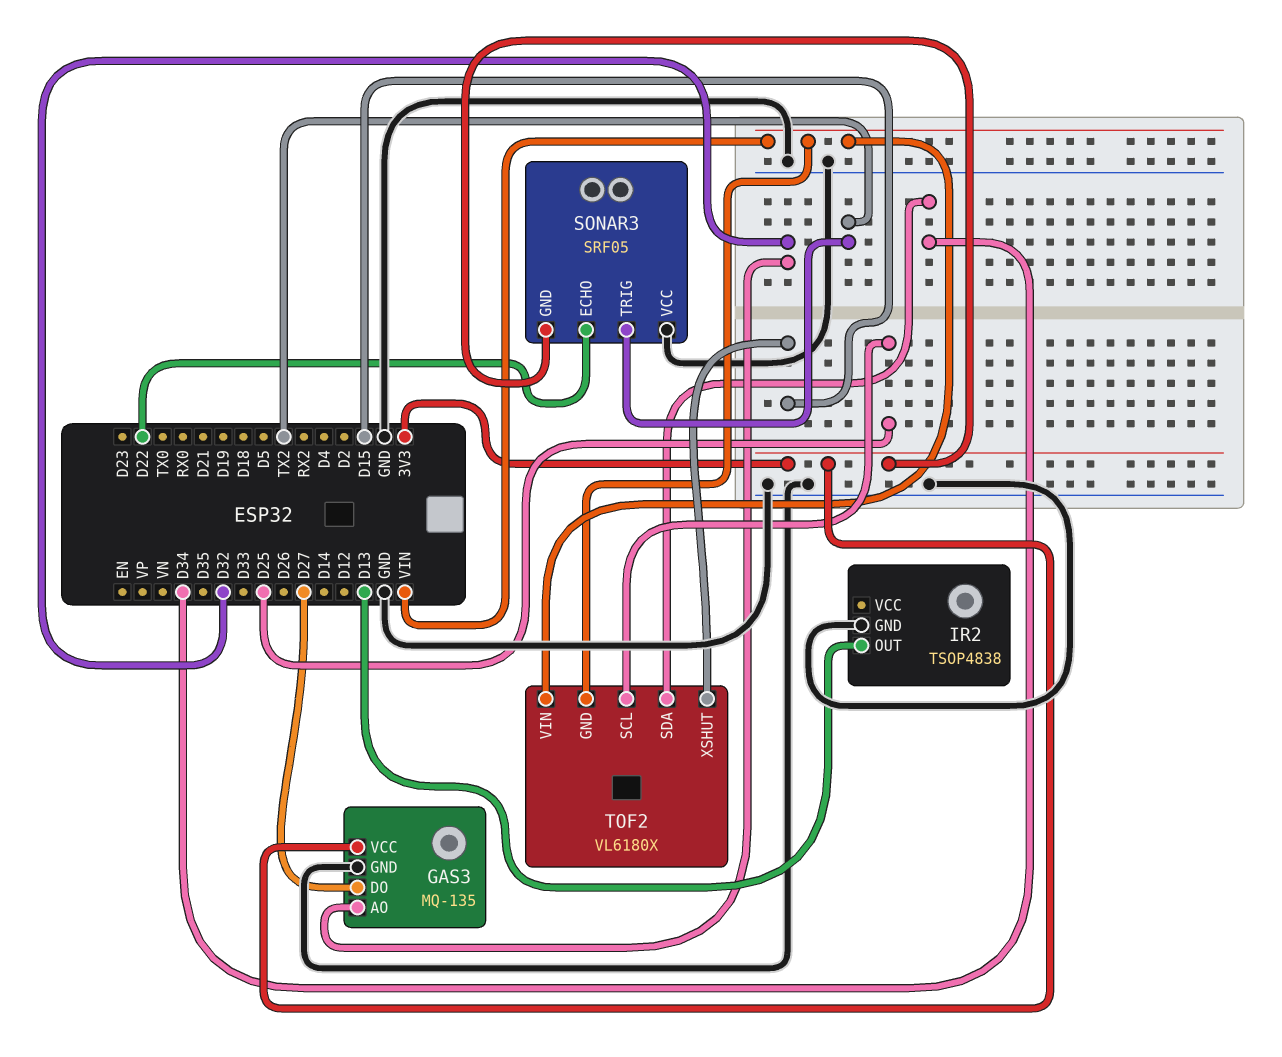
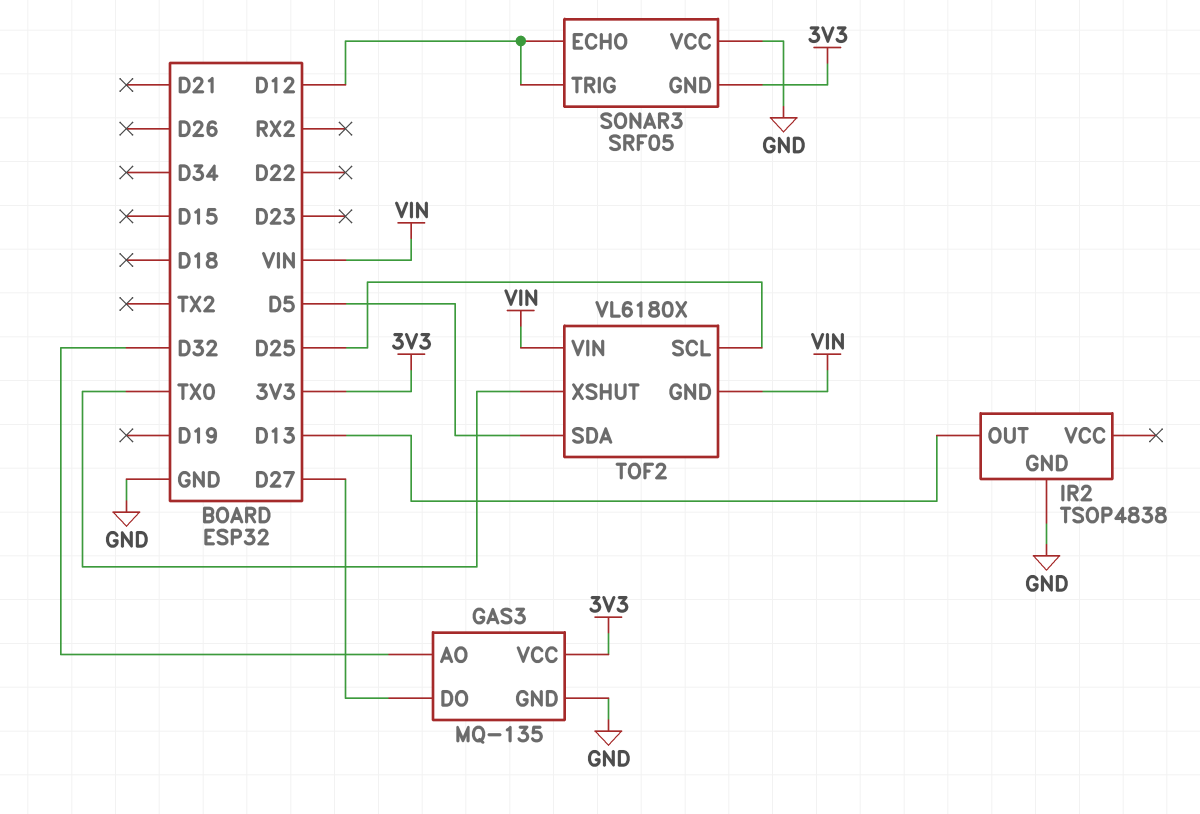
SONAR3 pin ECHO: D22 -> D12
SONAR3 pin TRIG: TX2 -> D12
TOF2 pin SDA: D34 -> D5
TOF2 pin XSHUT: D15 -> TX0

